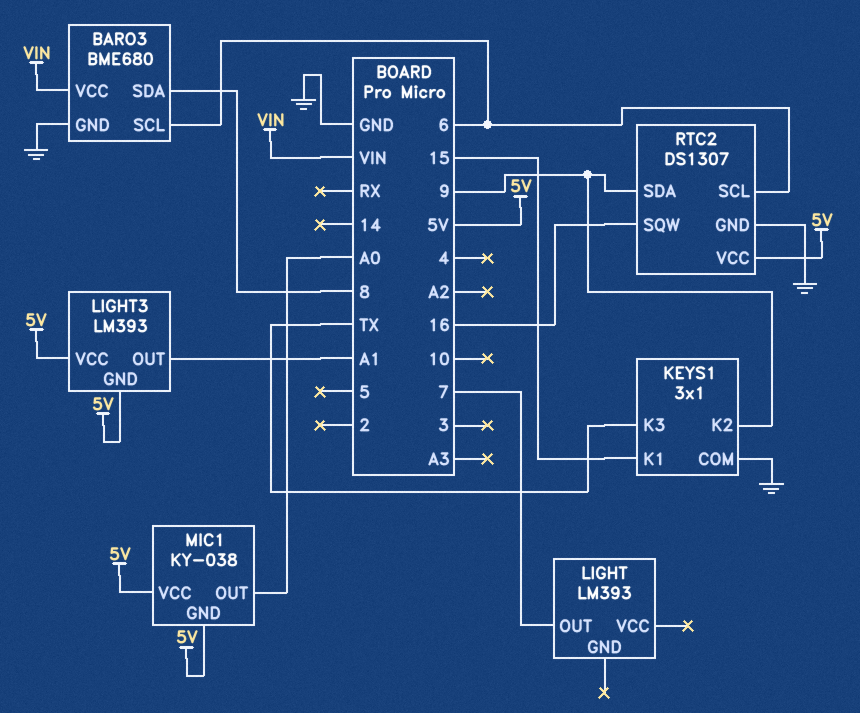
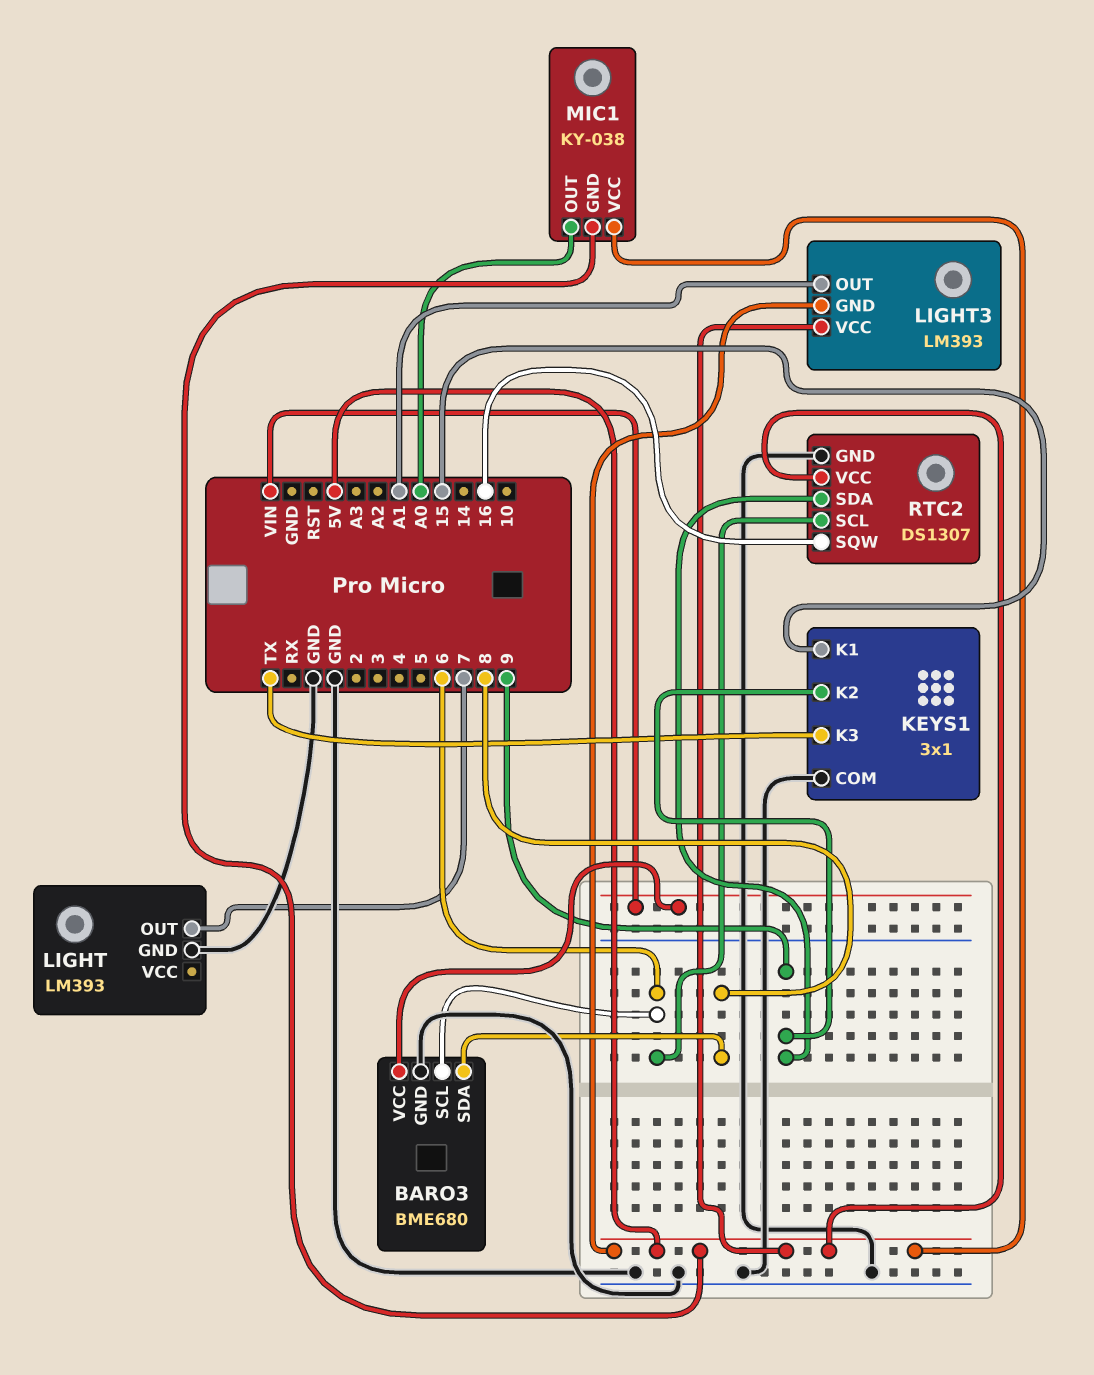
LIGHT pin GND: none -> GND

